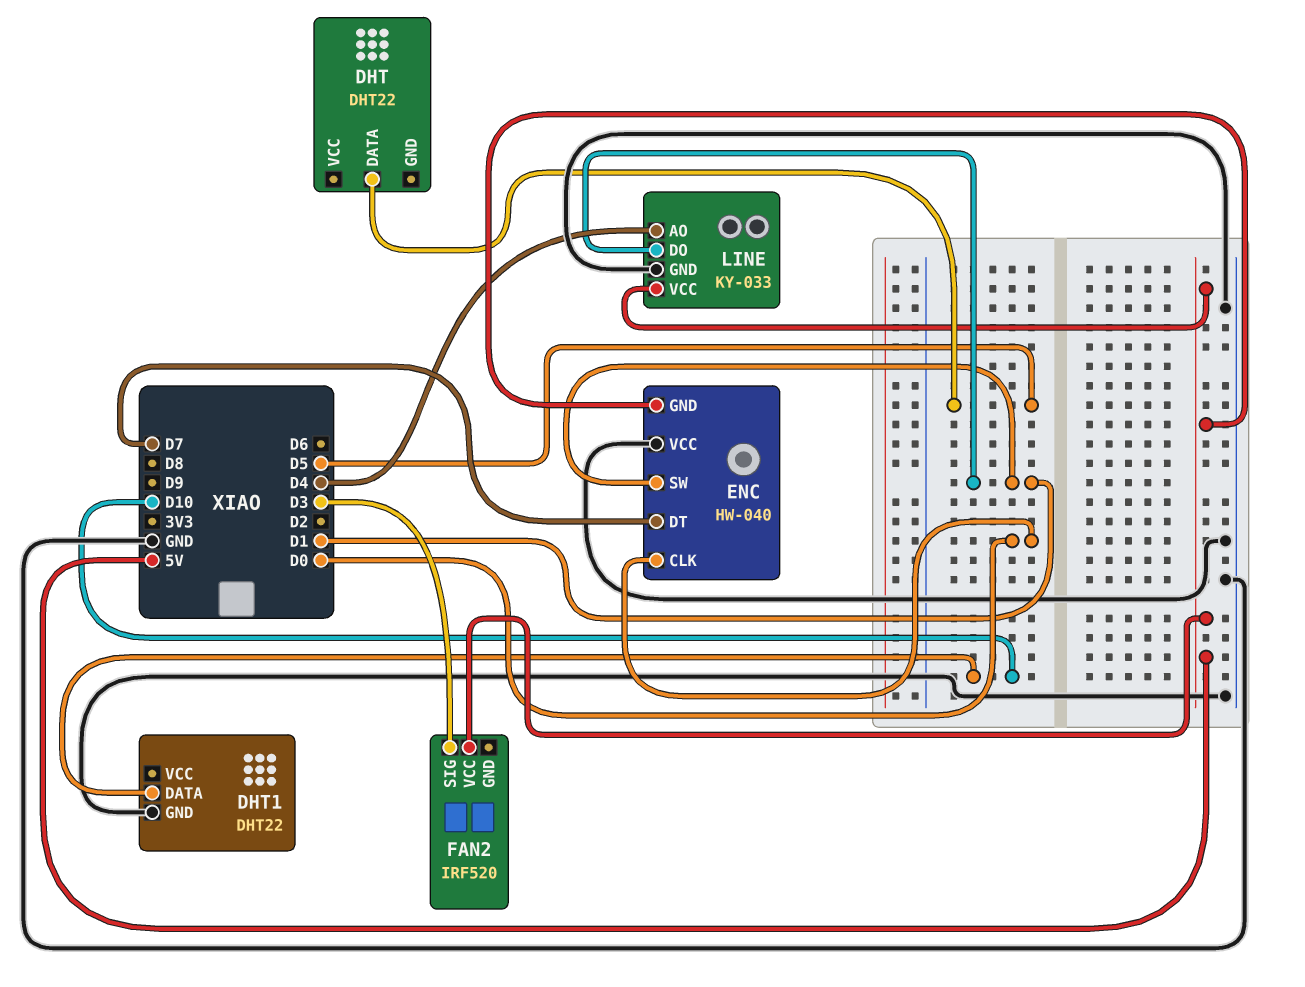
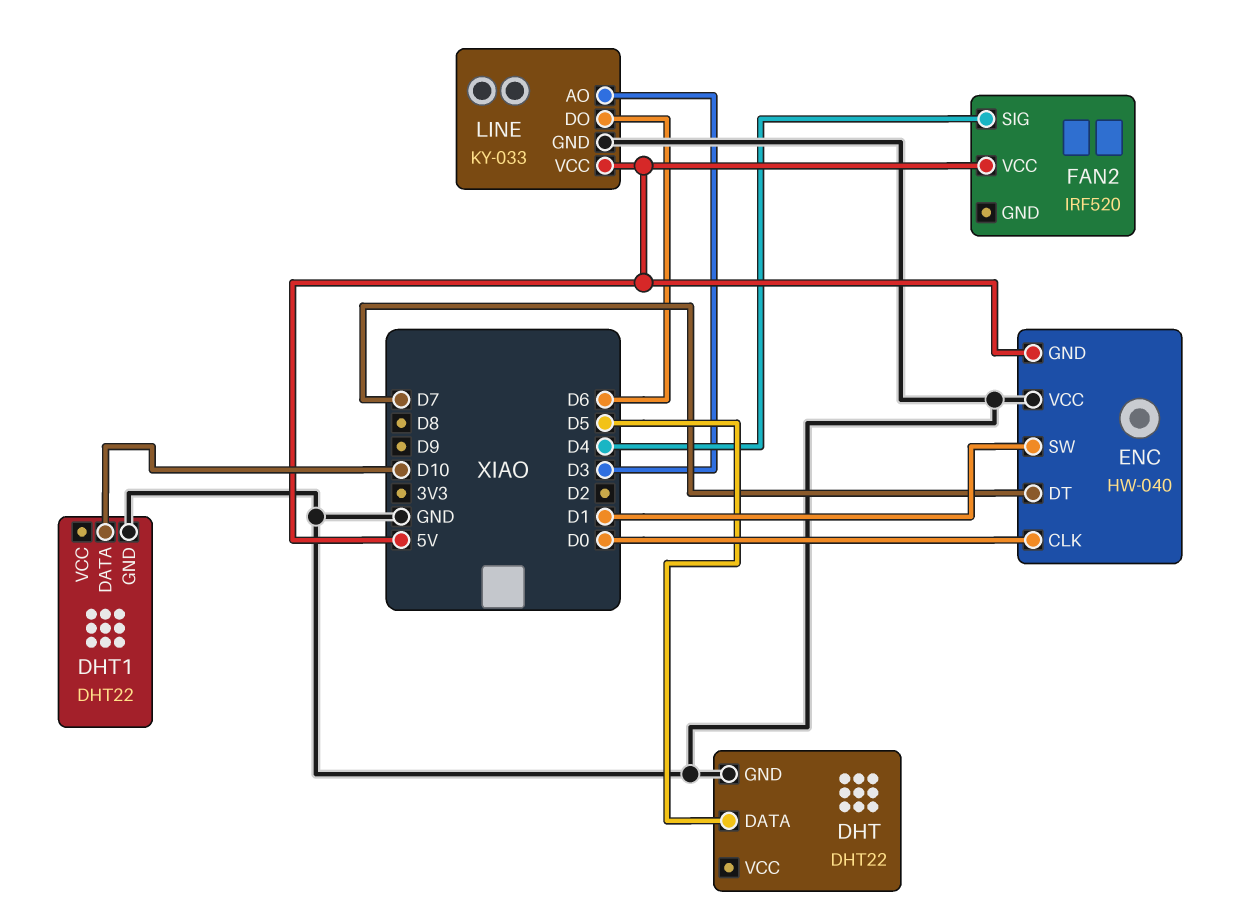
DHT pin GND: none -> GND
FAN2 pin SIG: D3 -> D4
LINE pin AO: D4 -> D3
LINE pin DO: D1 -> D6

